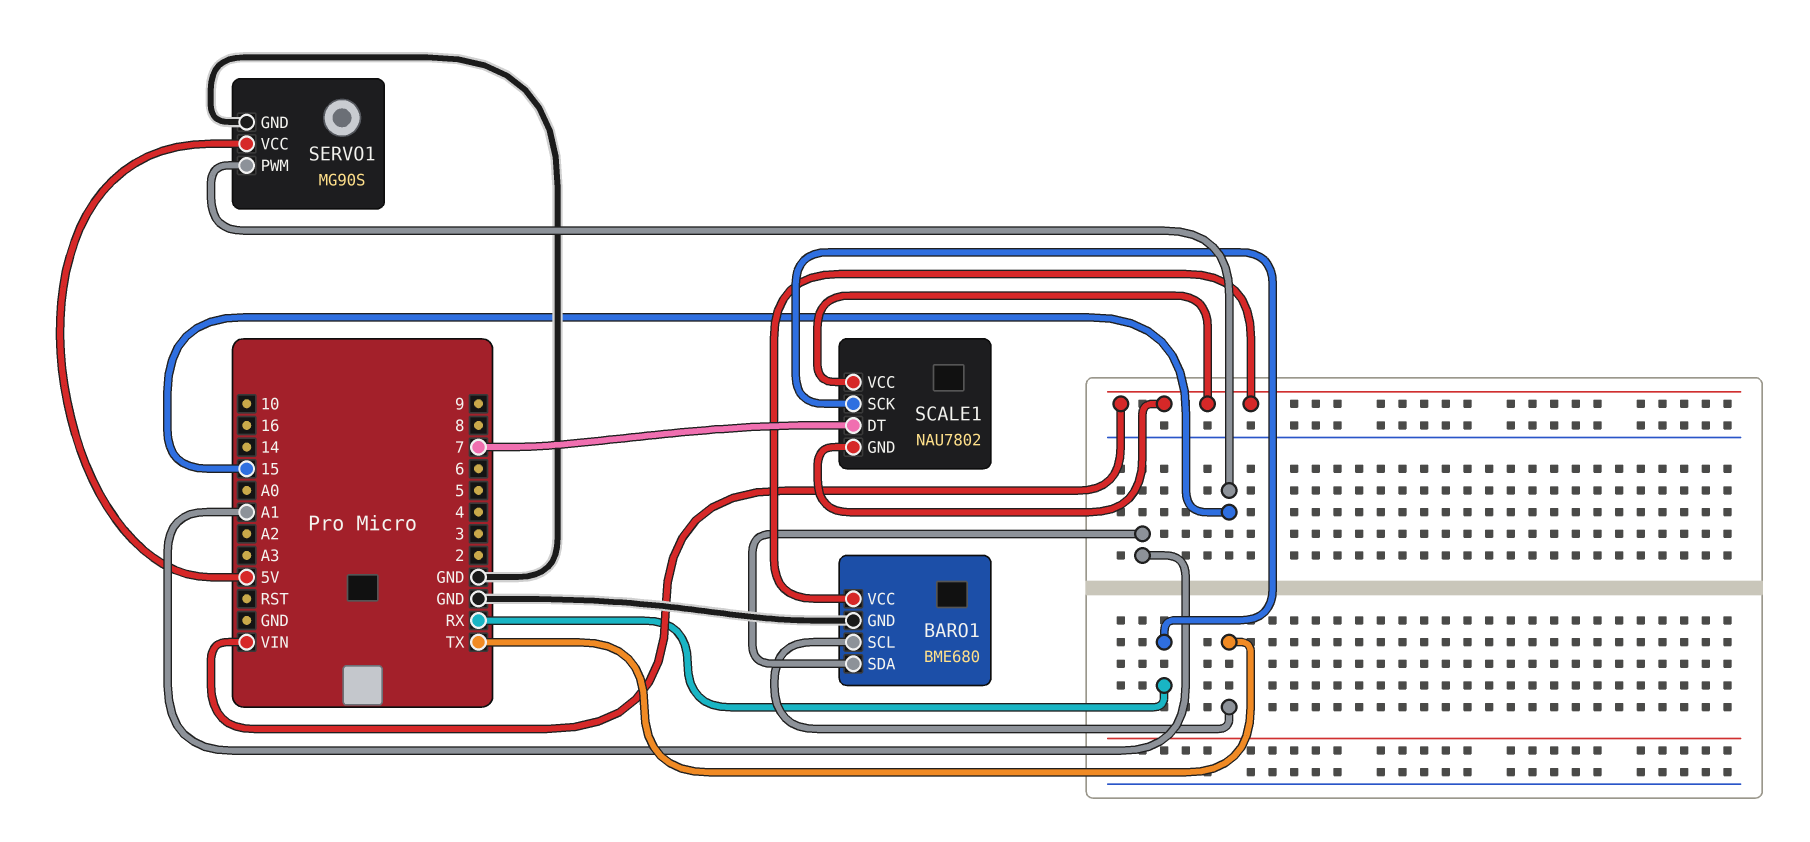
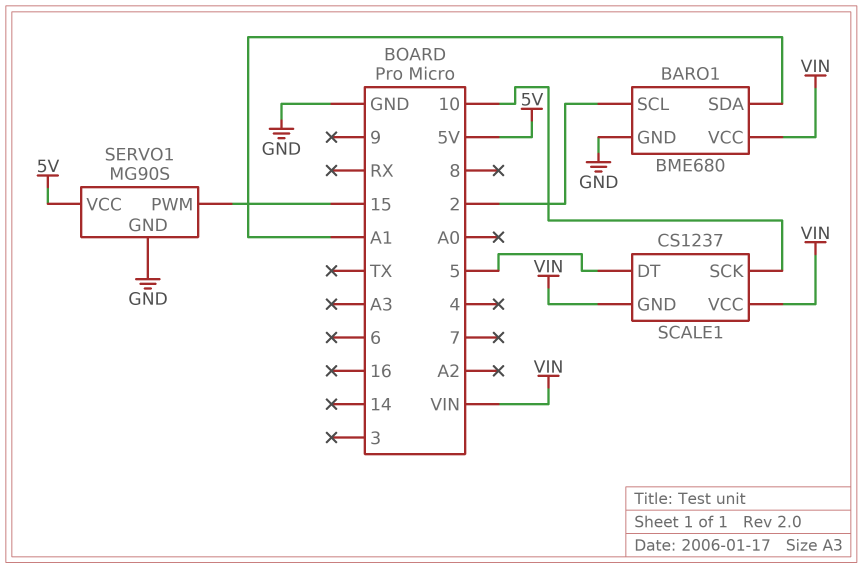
BARO1 pin SCL: TX -> 2
SCALE1: NAU7802 -> CS1237
SCALE1 pin DT: 7 -> 5
SCALE1 pin SCK: RX -> 10

